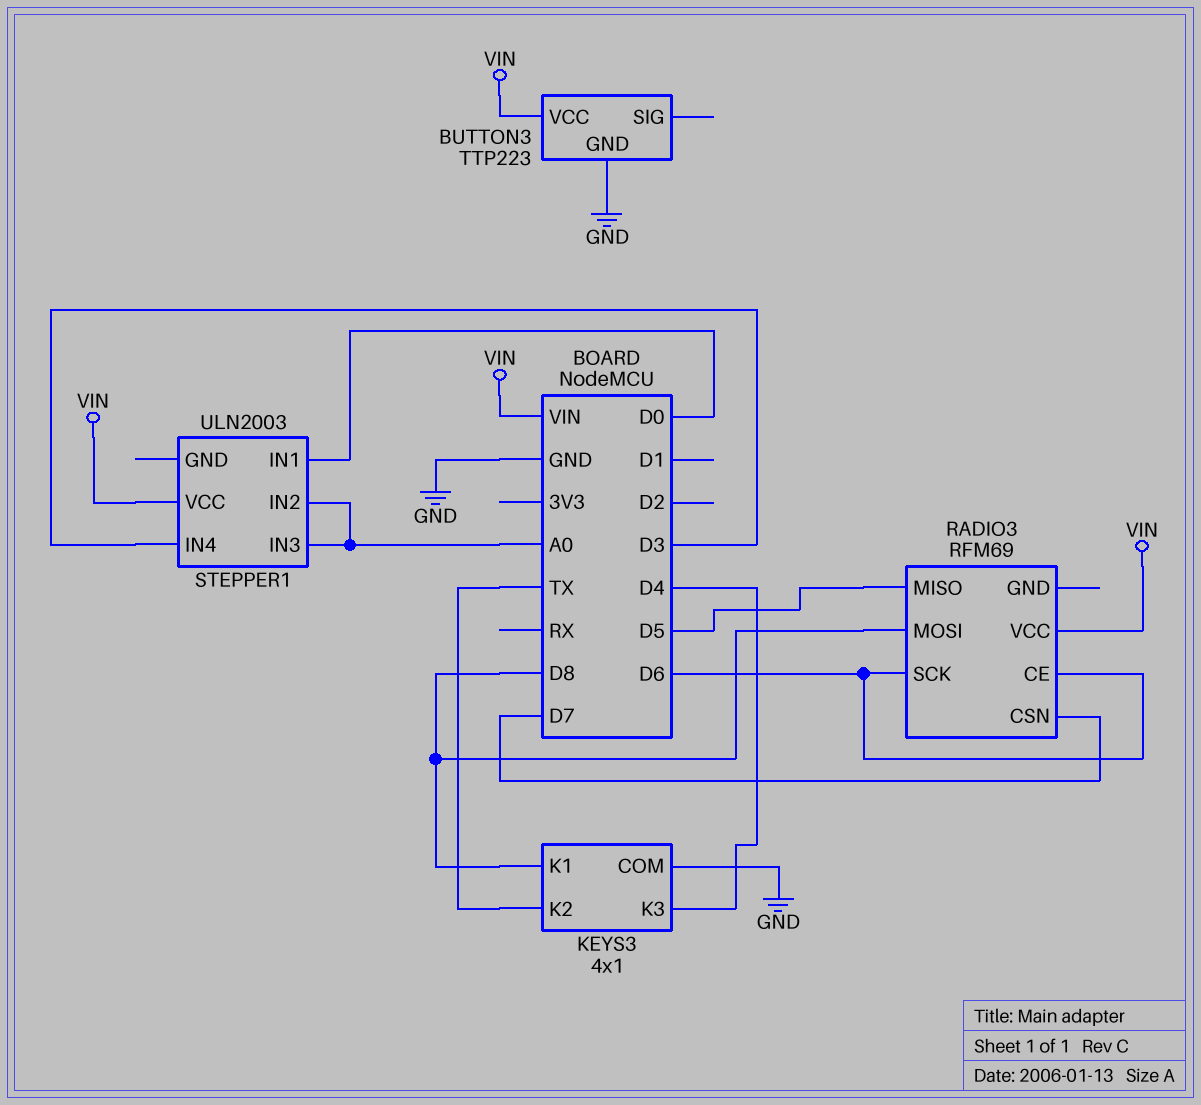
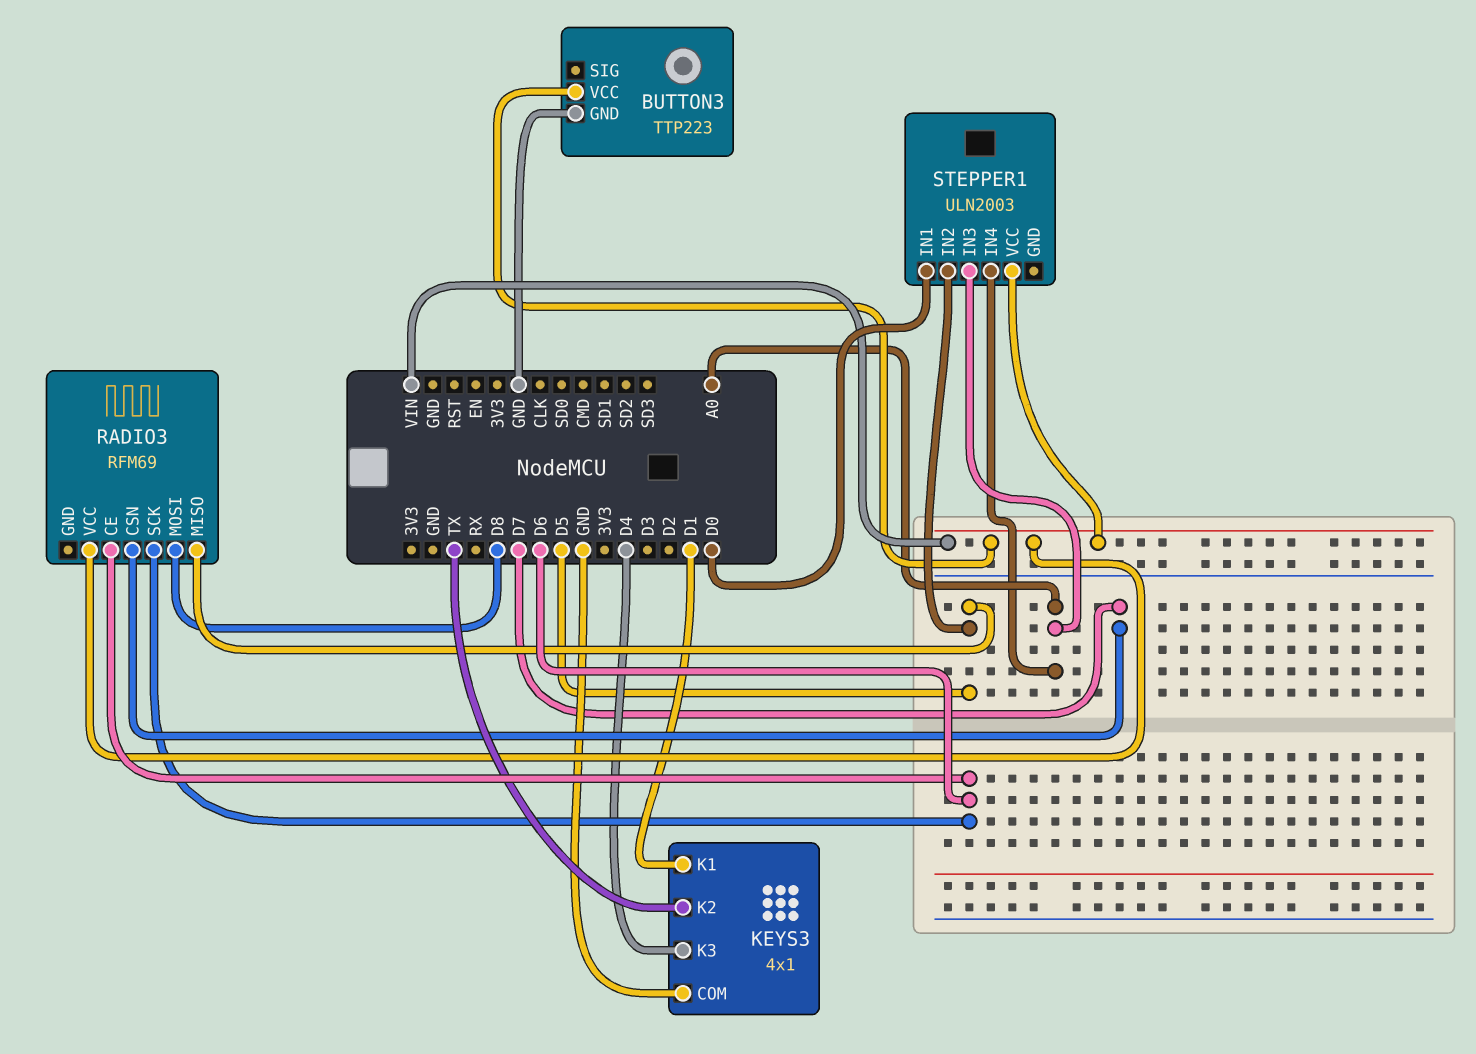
KEYS3 pin K1: D8 -> D1
STEPPER1 pin IN2: A0 -> D5
STEPPER1 pin IN4: D3 -> A0

